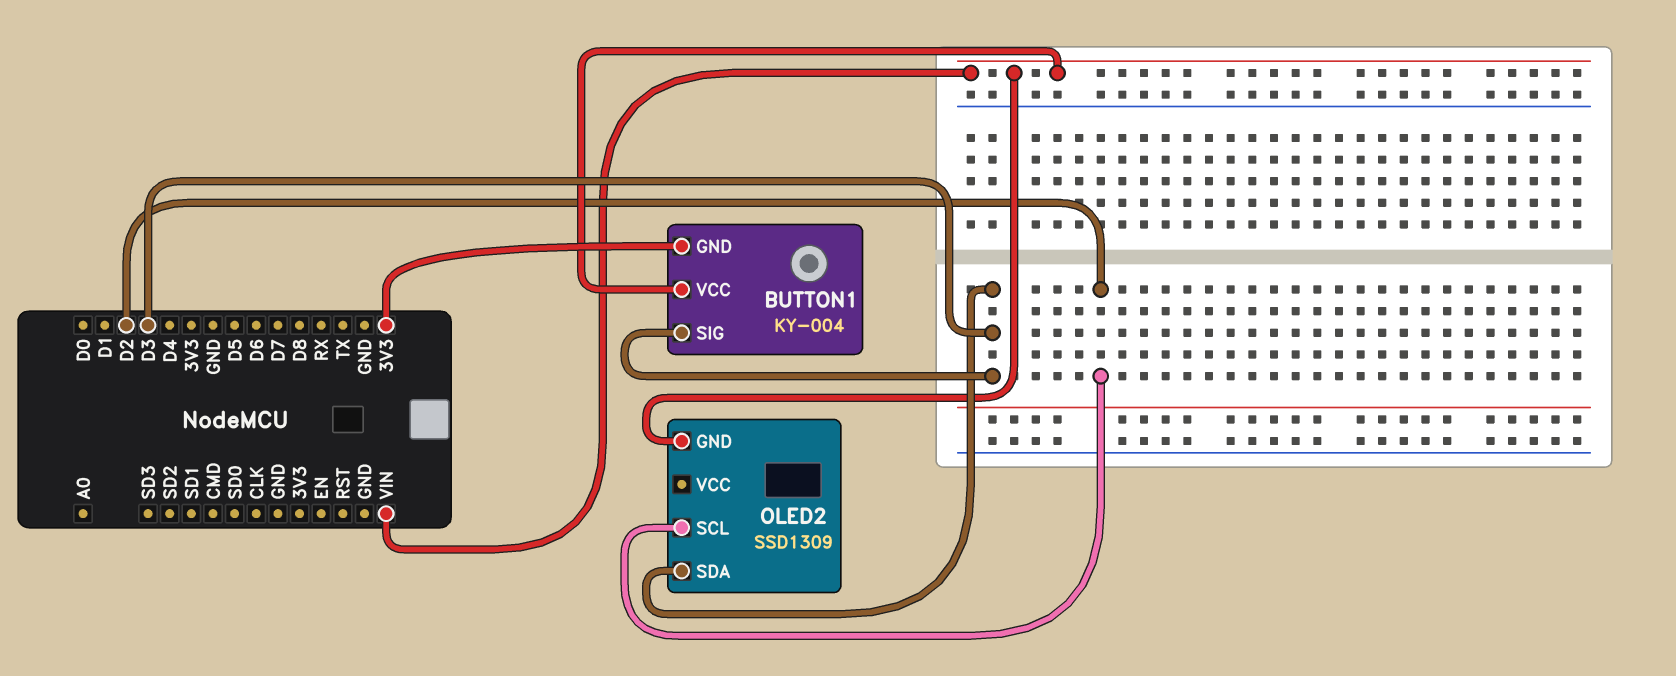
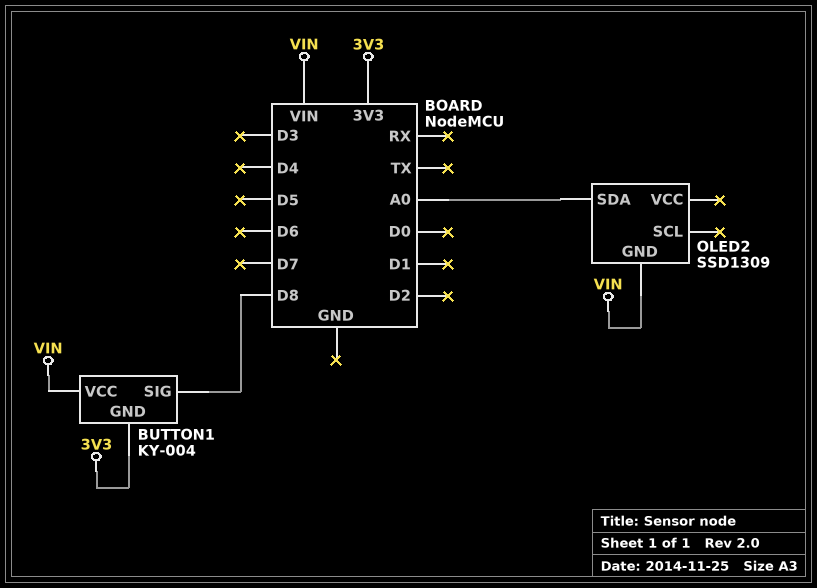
BUTTON1 pin SIG: D3 -> D8
OLED2 pin SCL: D2 -> none
OLED2 pin SDA: D3 -> A0

